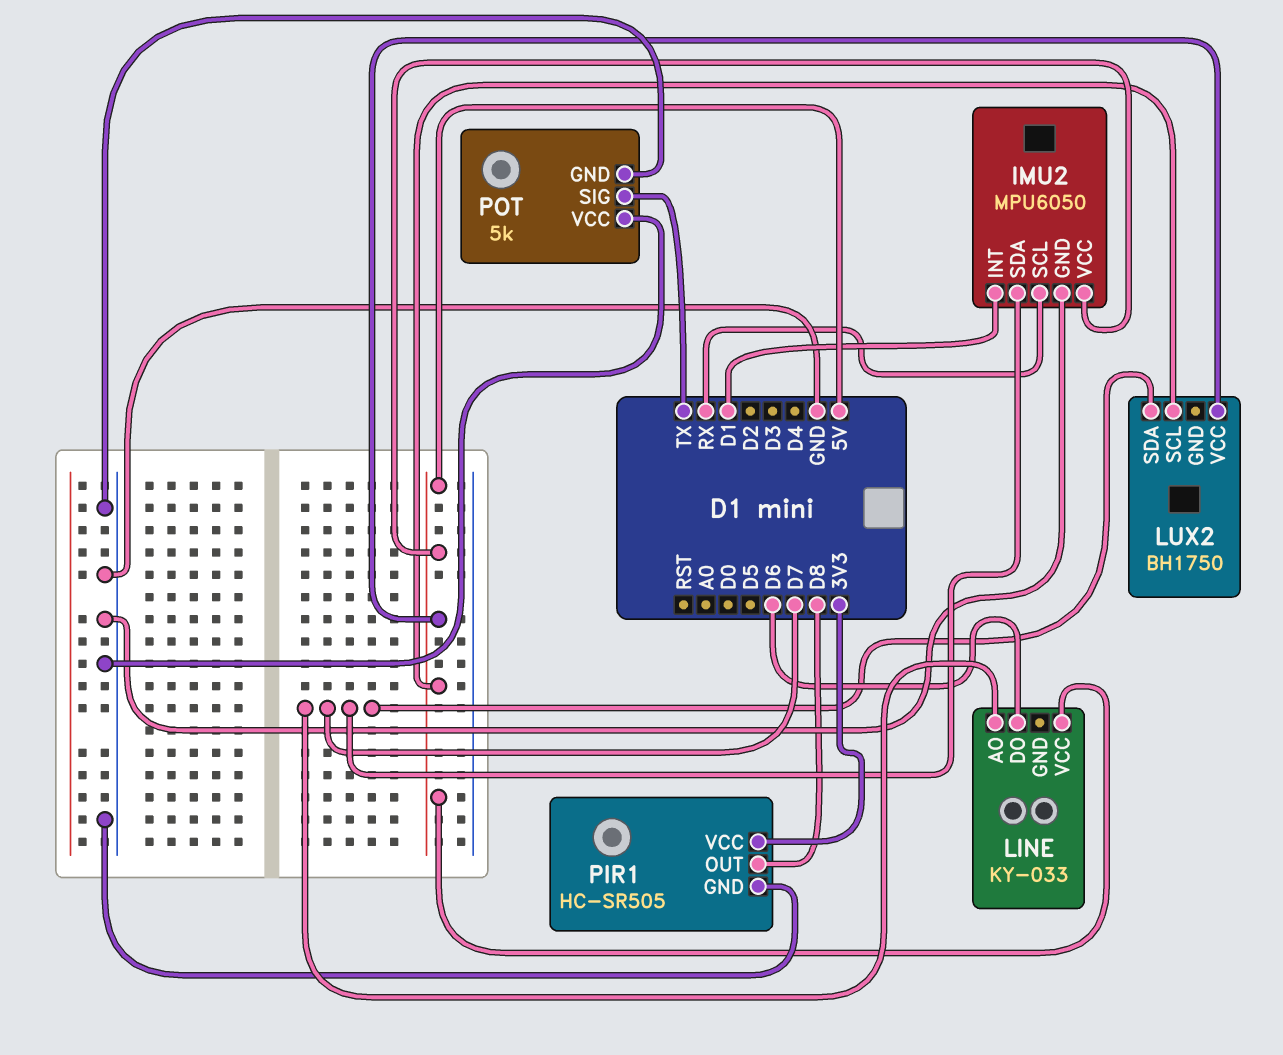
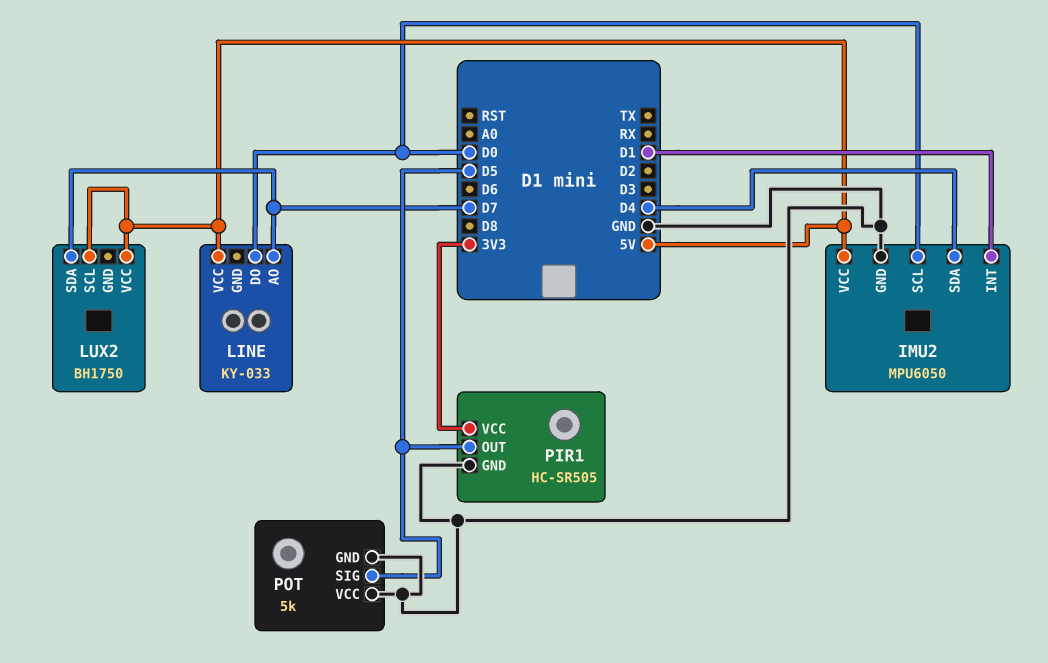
IMU2 pin SCL: RX -> D0
IMU2 pin SDA: D7 -> D4
LINE pin DO: D6 -> D0
PIR1 pin OUT: D8 -> D5
POT pin SIG: TX -> D5

